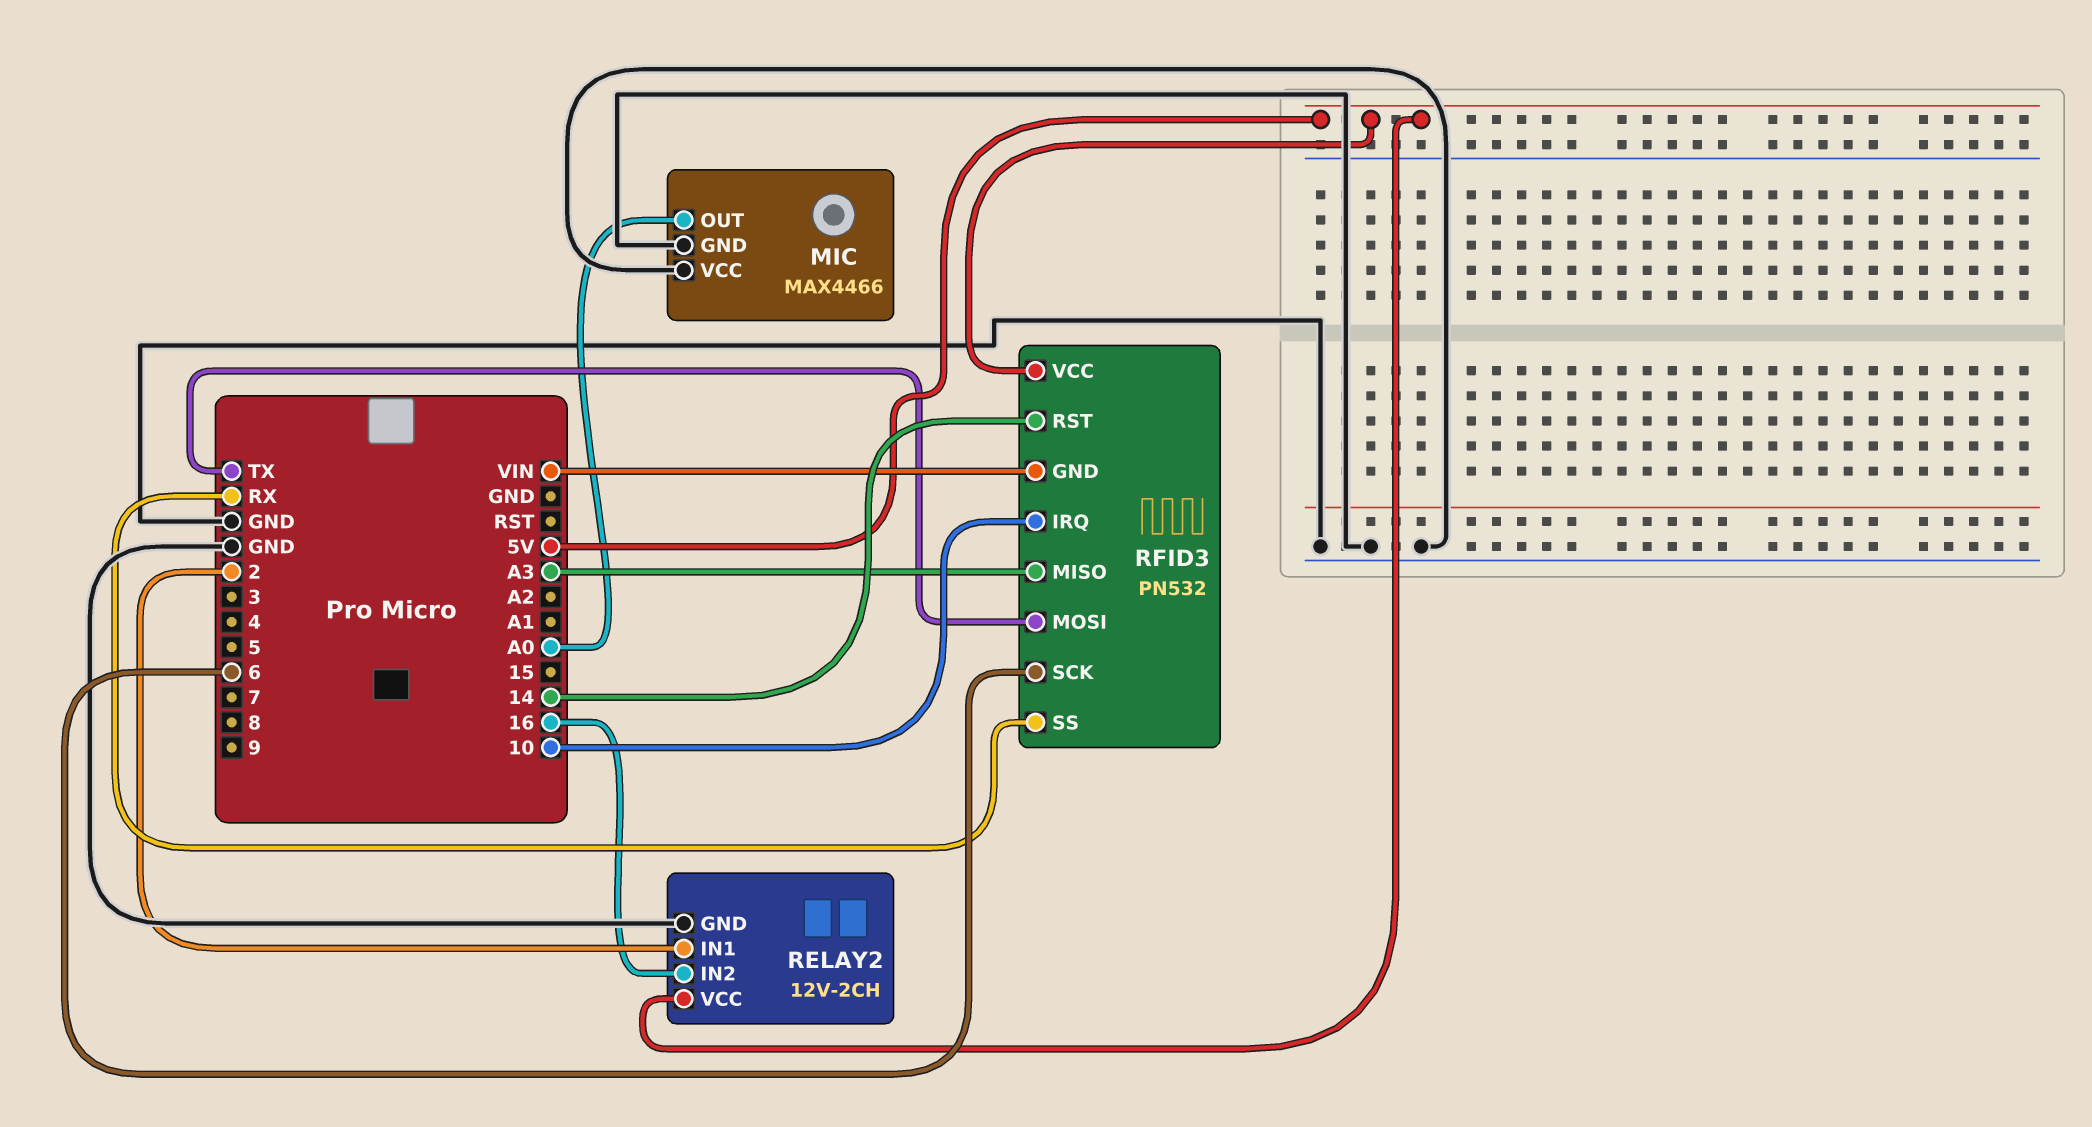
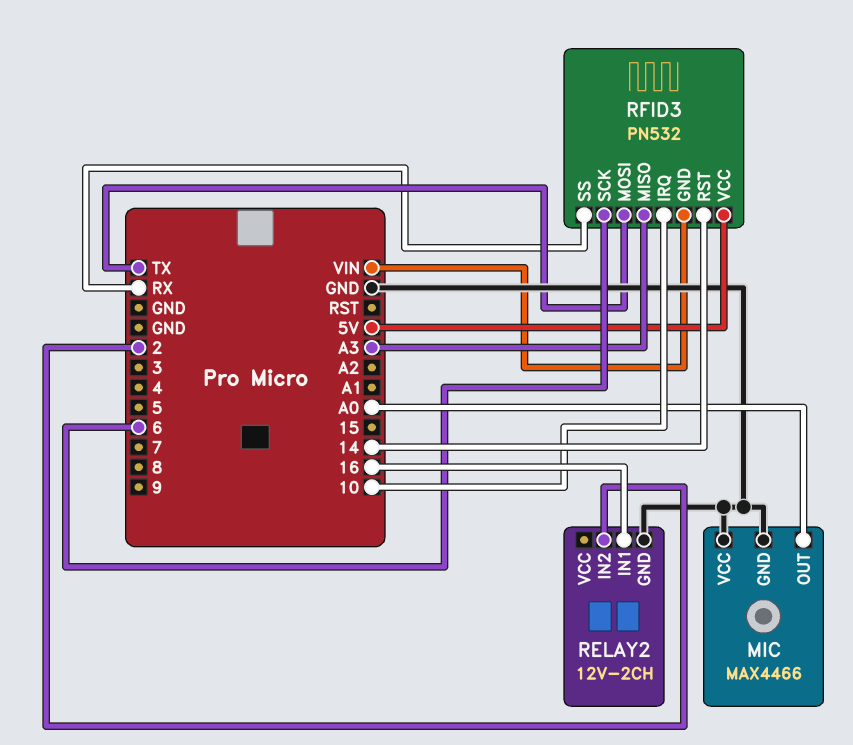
RELAY2 pin IN1: 2 -> 16
RELAY2 pin IN2: 16 -> 2
RELAY2 pin VCC: 5V -> none

